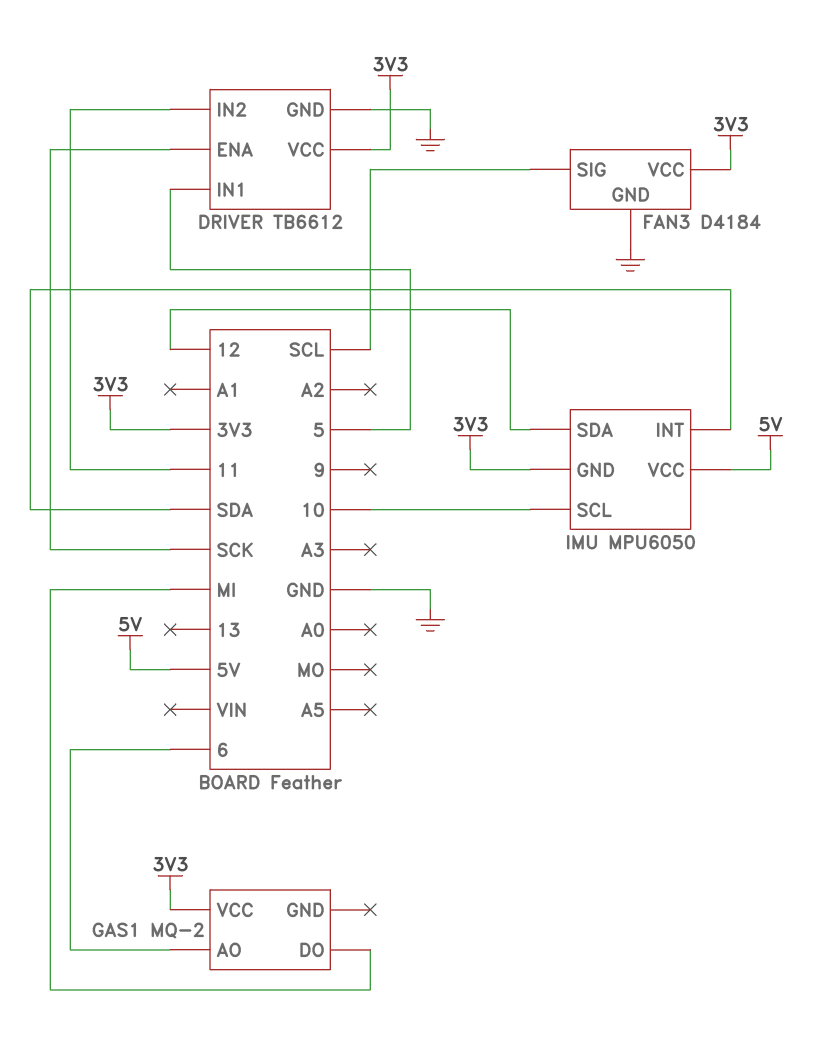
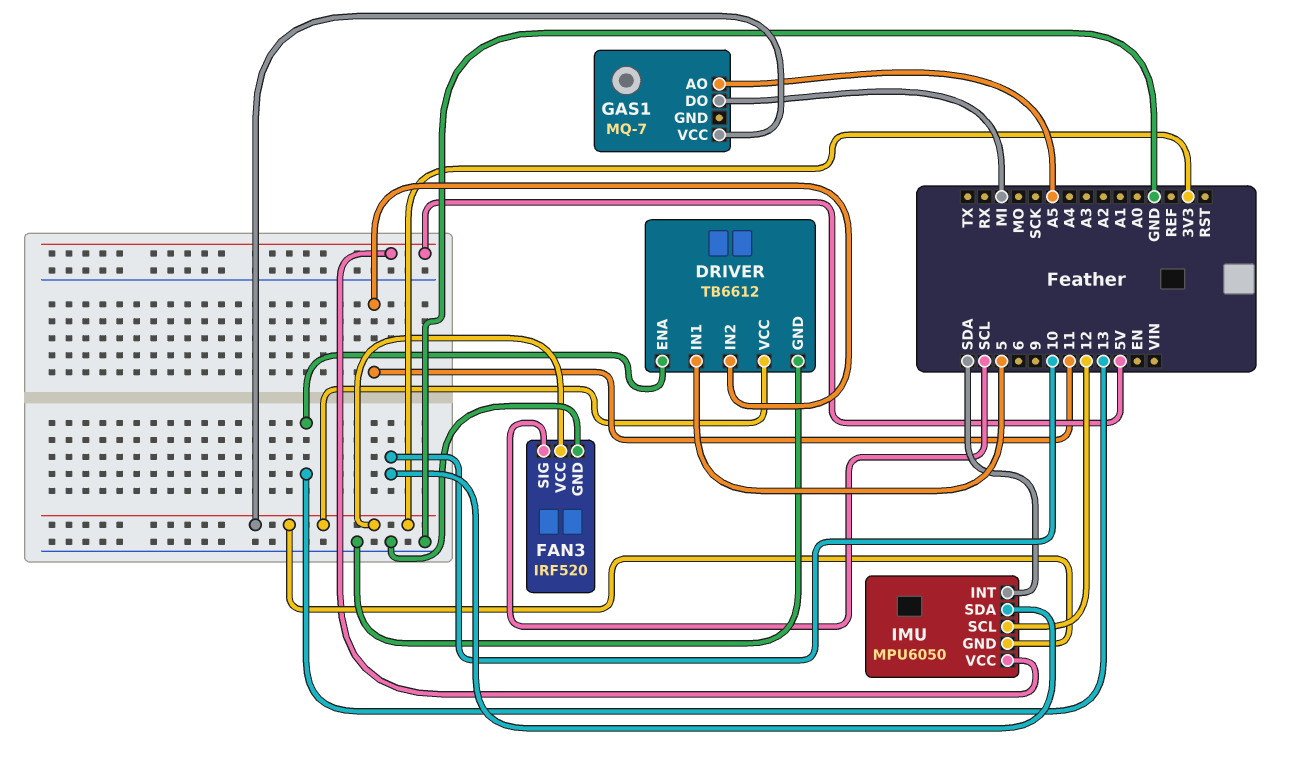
DRIVER pin ENA: SCK -> 13
FAN3: D4184 -> IRF520
GAS1: MQ-2 -> MQ-7
GAS1 pin AO: 6 -> A5
IMU pin SCL: 10 -> 12
IMU pin SDA: 12 -> 10

